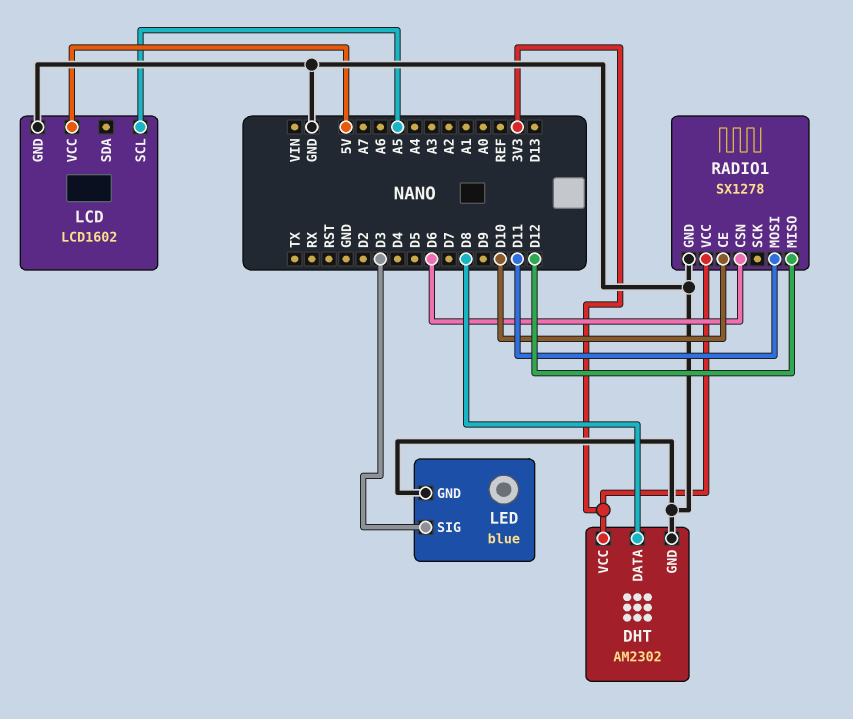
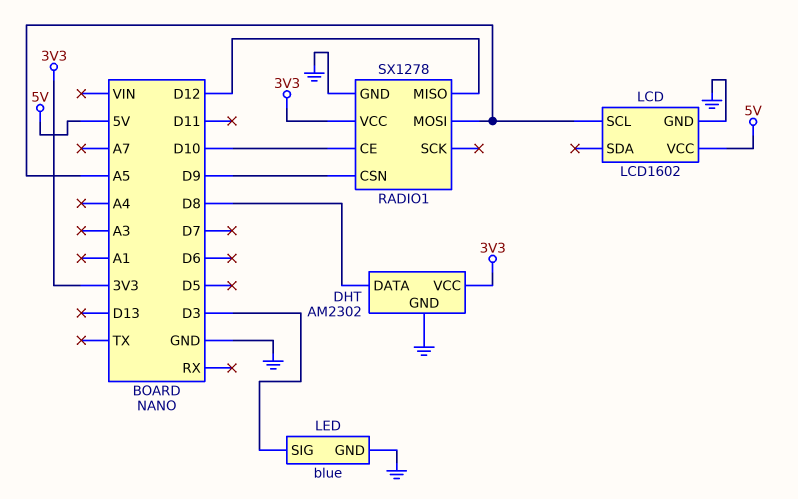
RADIO1 pin CSN: D6 -> D9
RADIO1 pin MOSI: D11 -> A5

